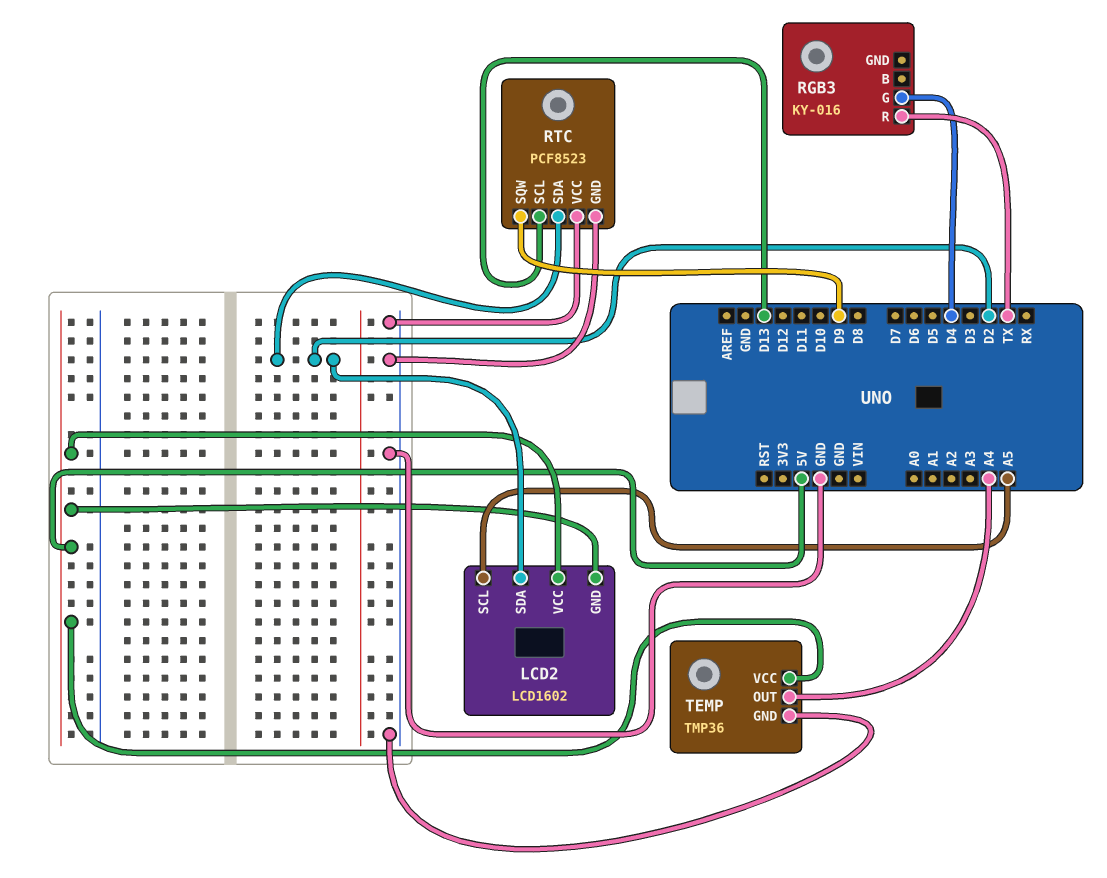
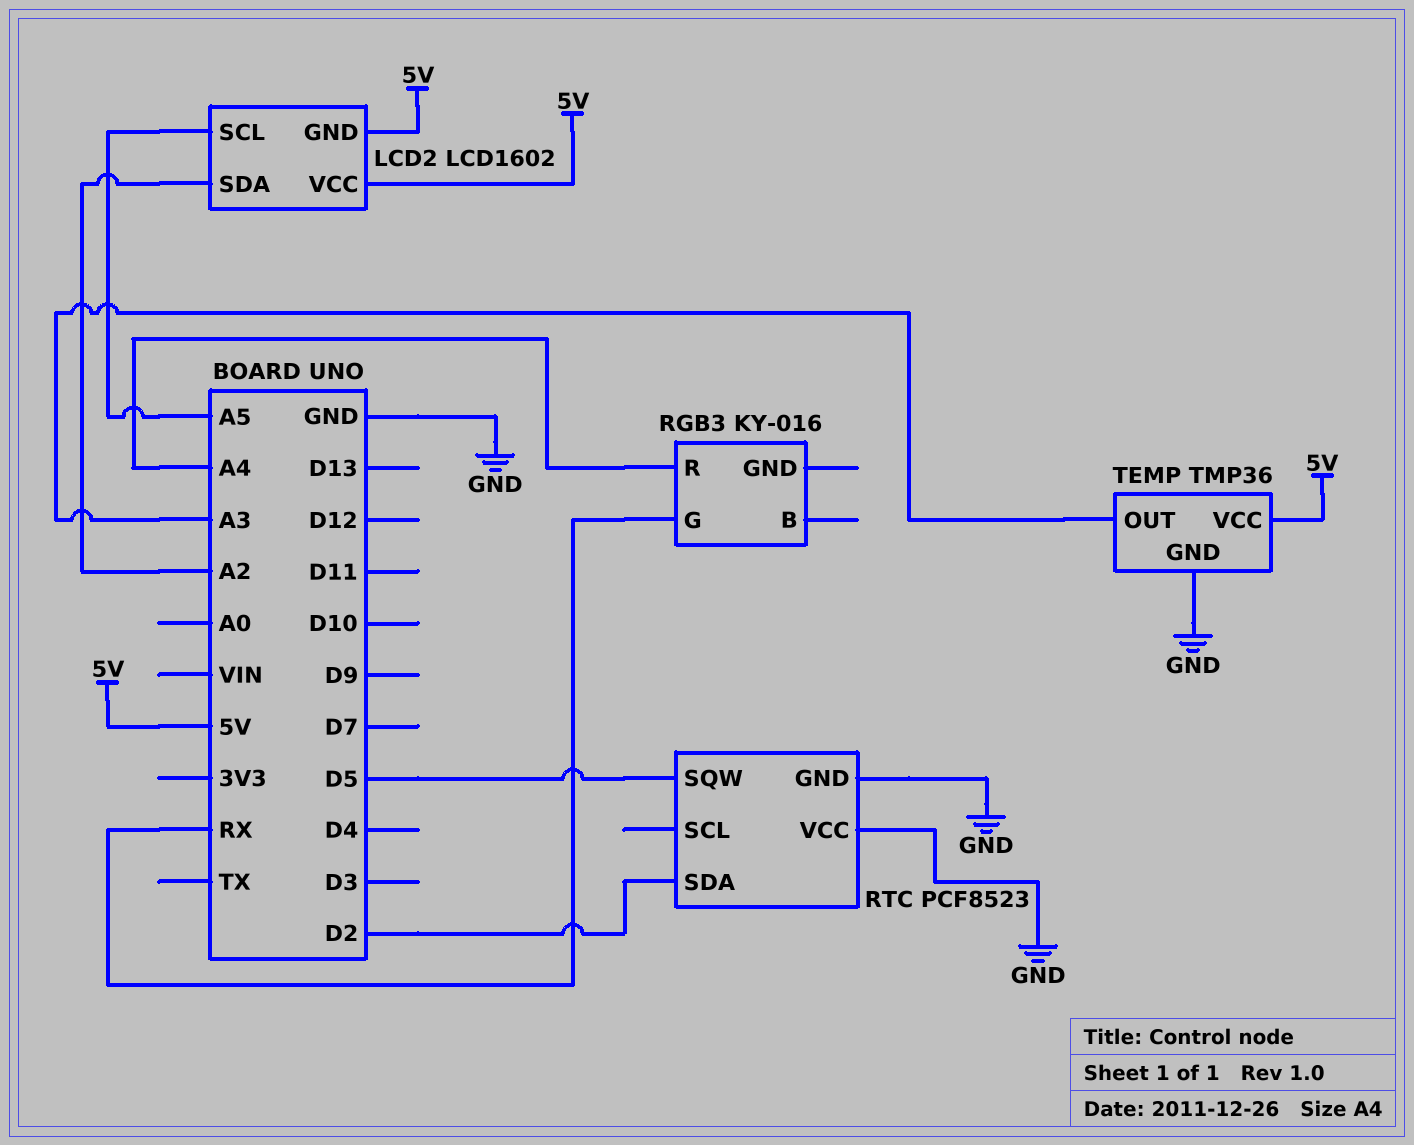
LCD2 pin SDA: D2 -> A2
RGB3 pin G: D4 -> RX
RGB3 pin R: TX -> A4
RTC pin SCL: D13 -> none
RTC pin SQW: D9 -> D5
TEMP pin OUT: A4 -> A3

